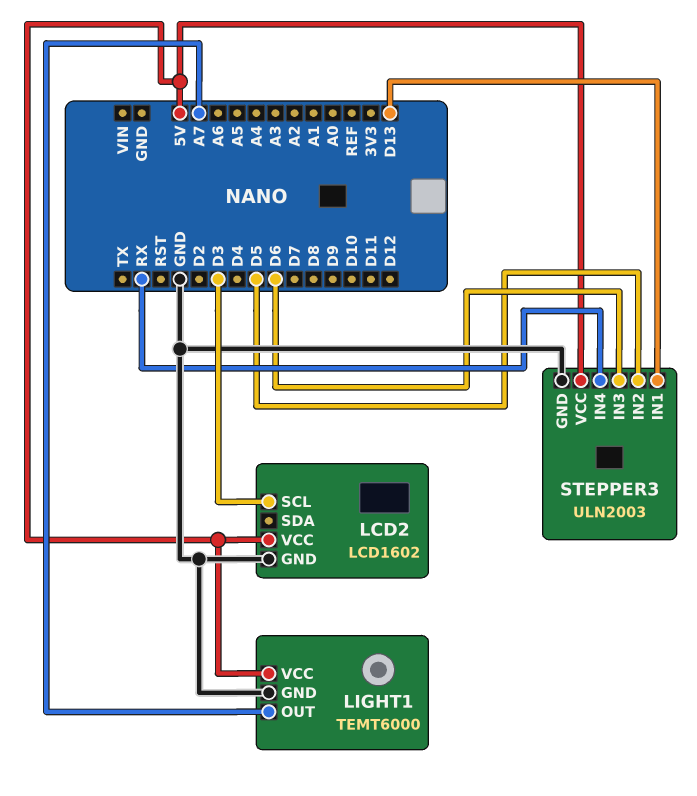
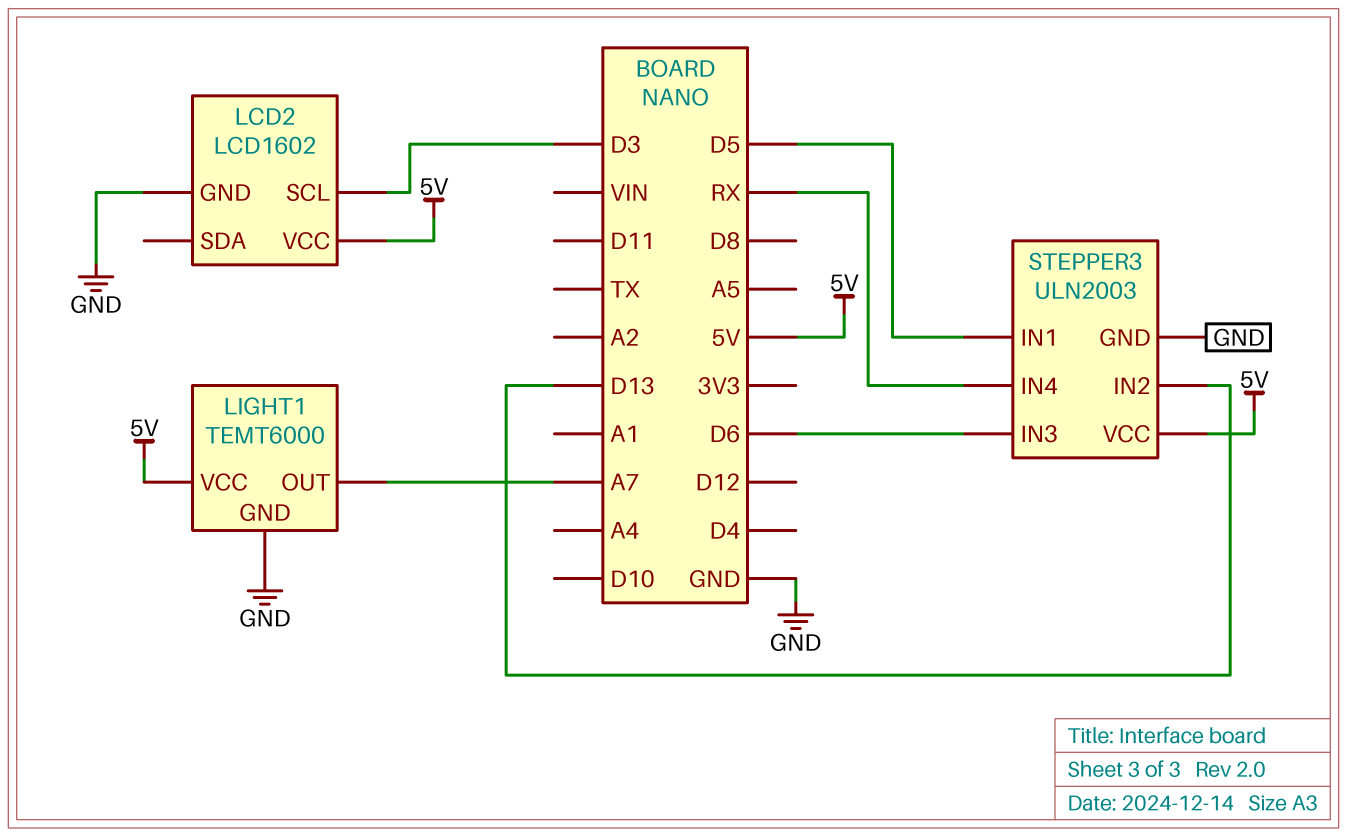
STEPPER3 pin IN1: D13 -> D5
STEPPER3 pin IN2: D5 -> D13

